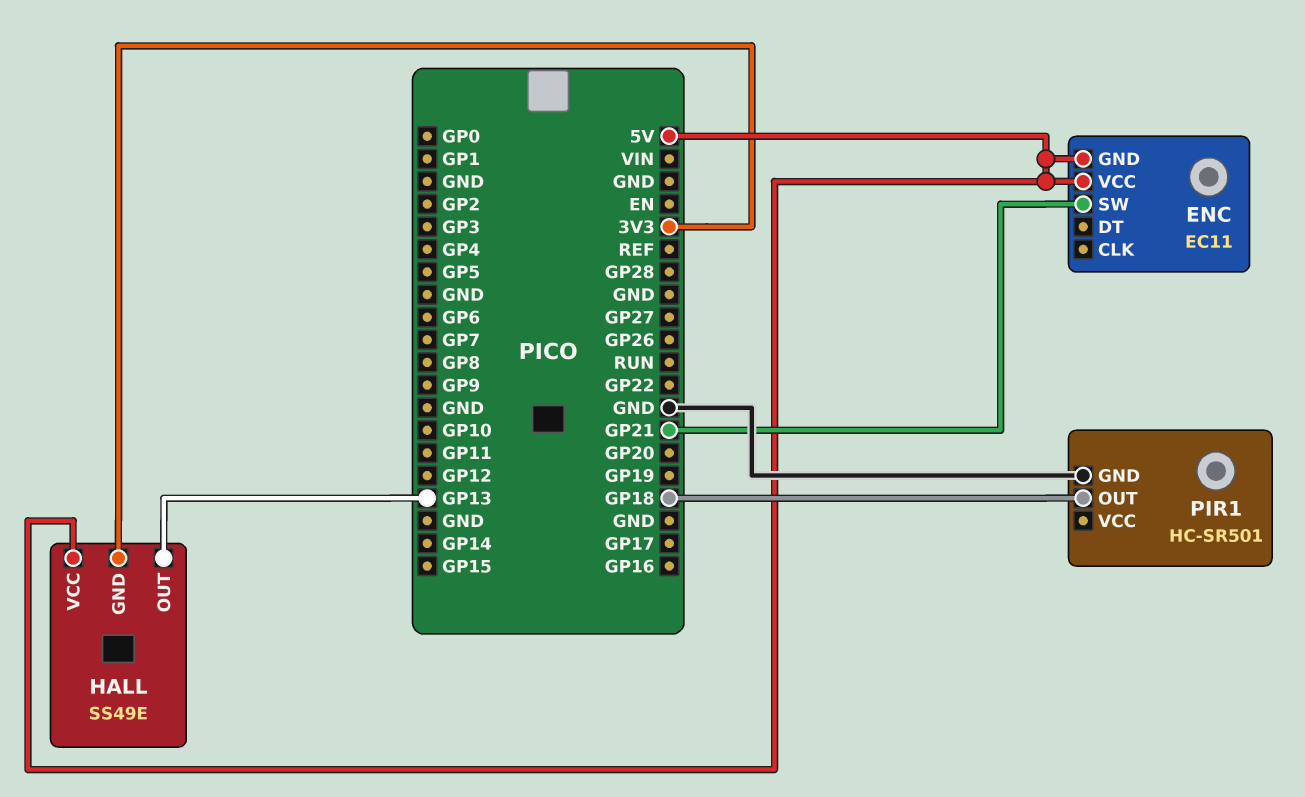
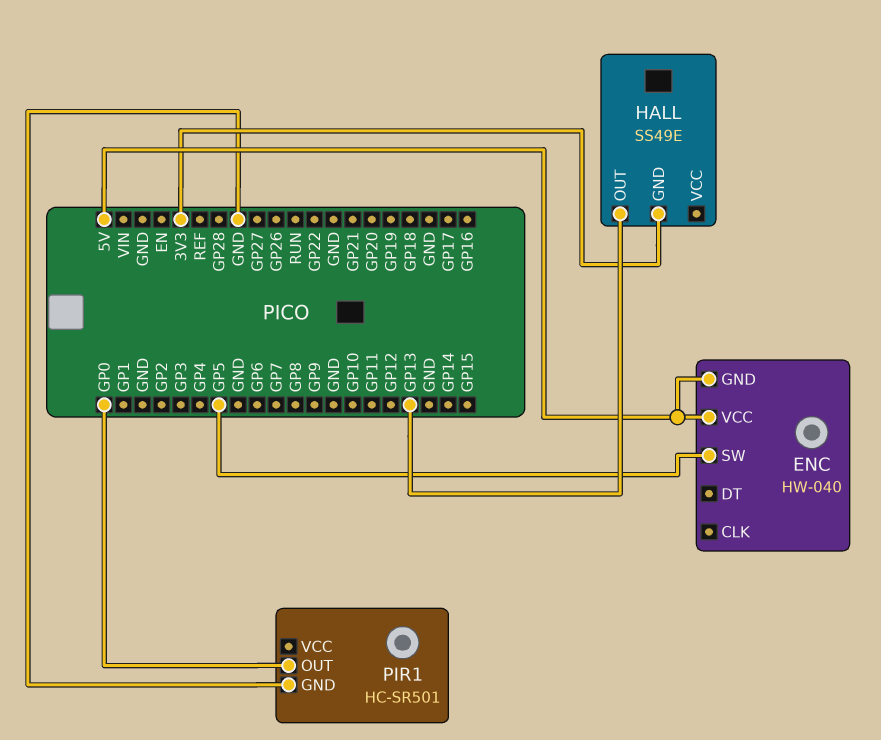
ENC: EC11 -> HW-040
ENC pin SW: GP21 -> GP5
HALL pin VCC: 5V -> none
PIR1 pin OUT: GP18 -> GP0

